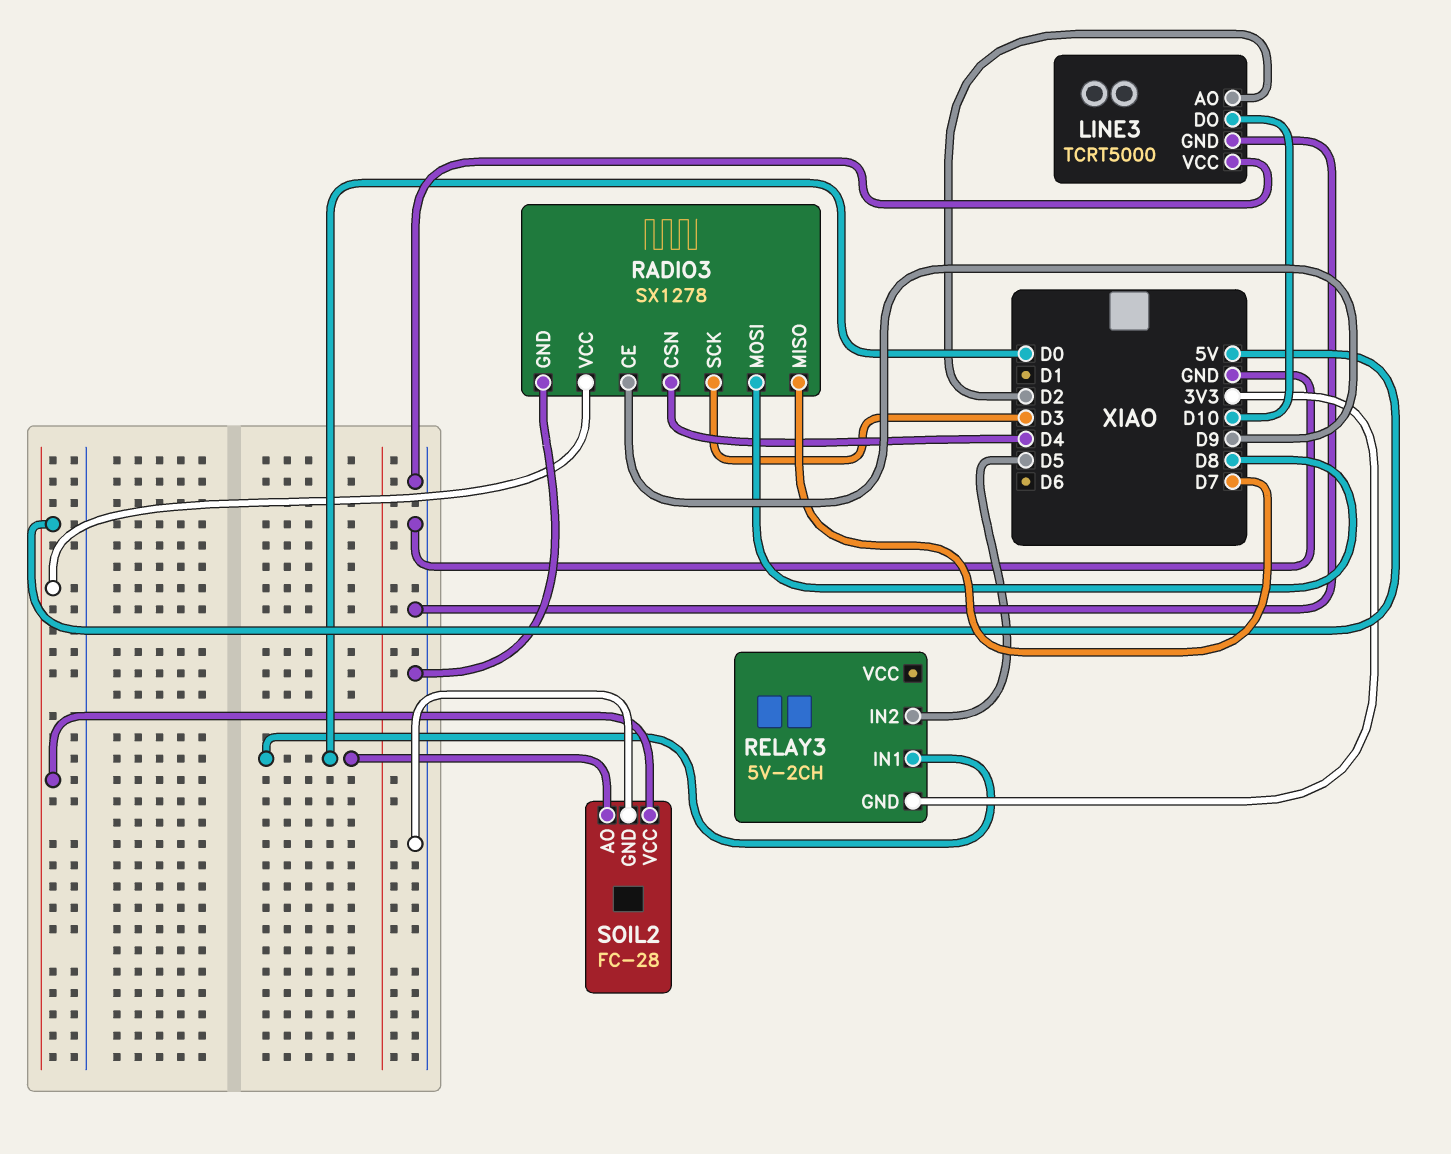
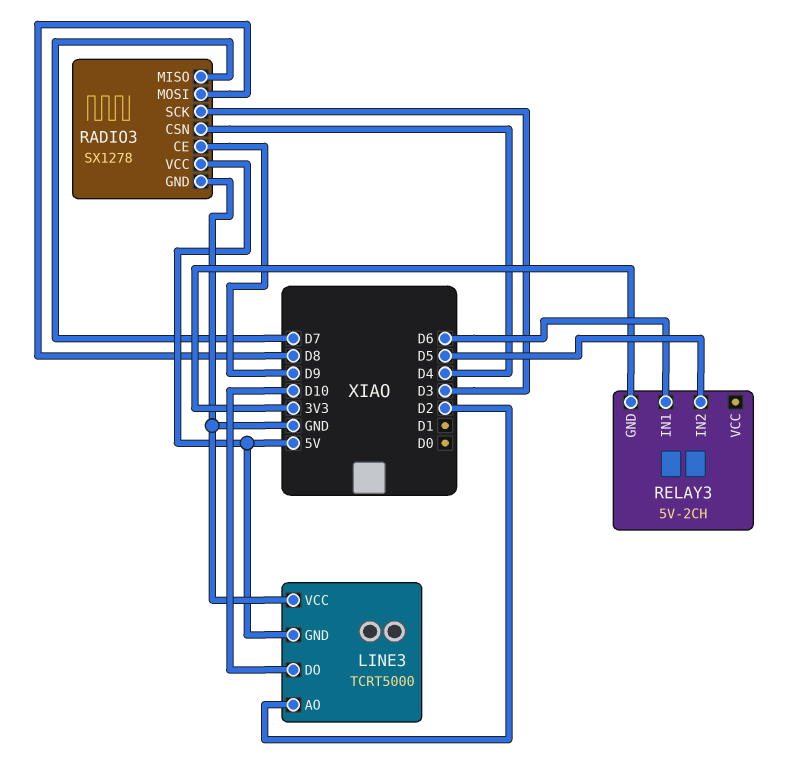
LINE3 pin GND: GND -> 5V
RELAY3 pin IN1: D0 -> D6
SOIL2: FC-28 -> none
SOIL2 pin AO: D0 -> none
SOIL2 pin GND: GND -> none
SOIL2 pin VCC: 5V -> none

